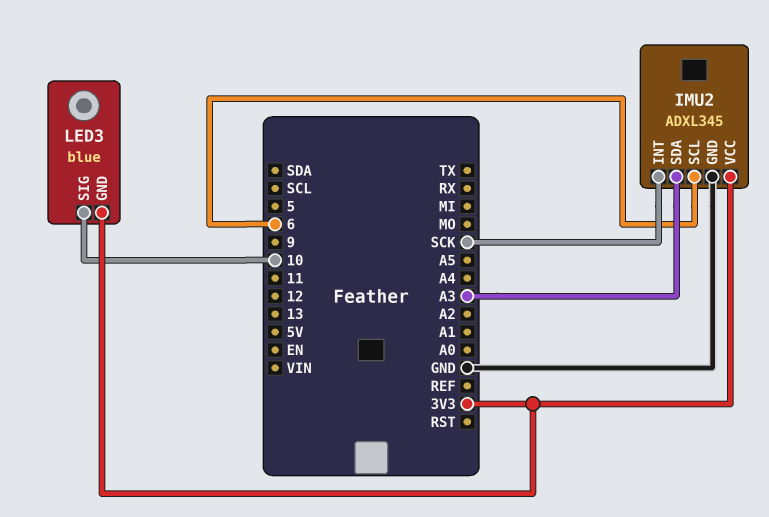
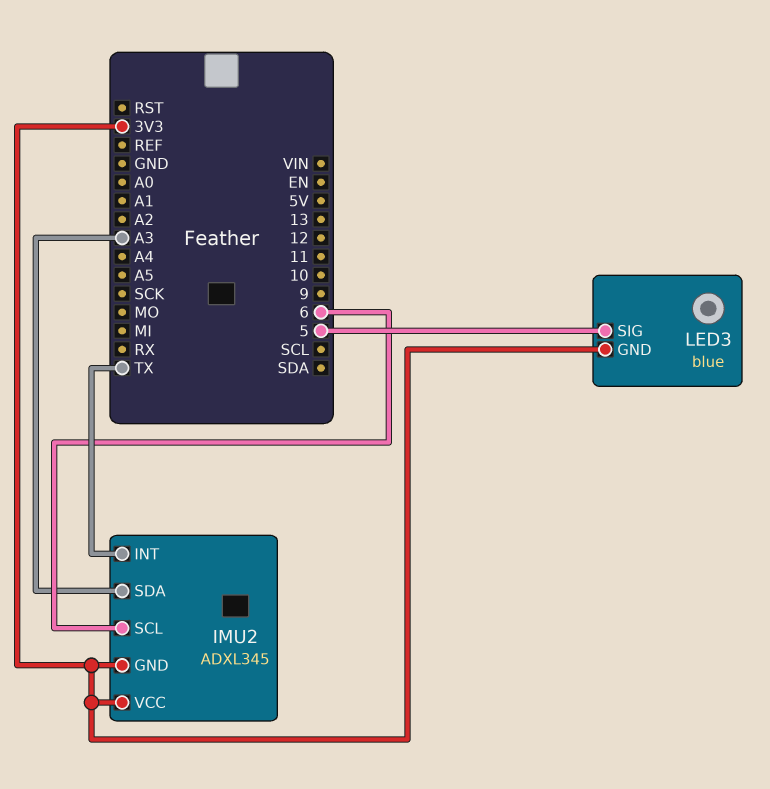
IMU2 pin GND: GND -> 3V3
IMU2 pin INT: SCK -> TX
LED3 pin SIG: 10 -> 5

